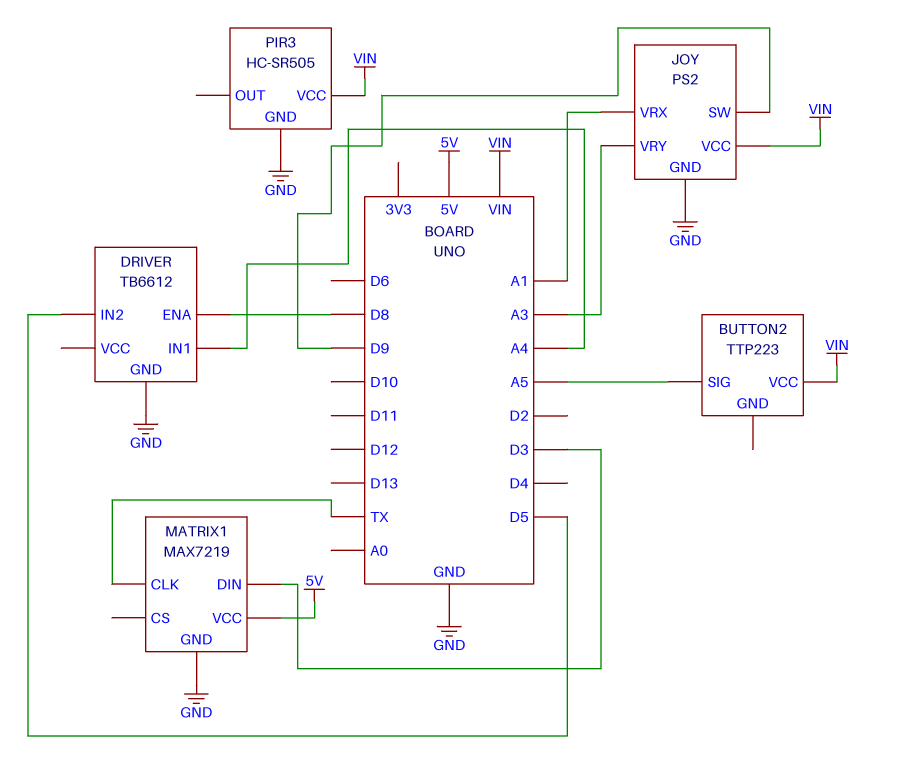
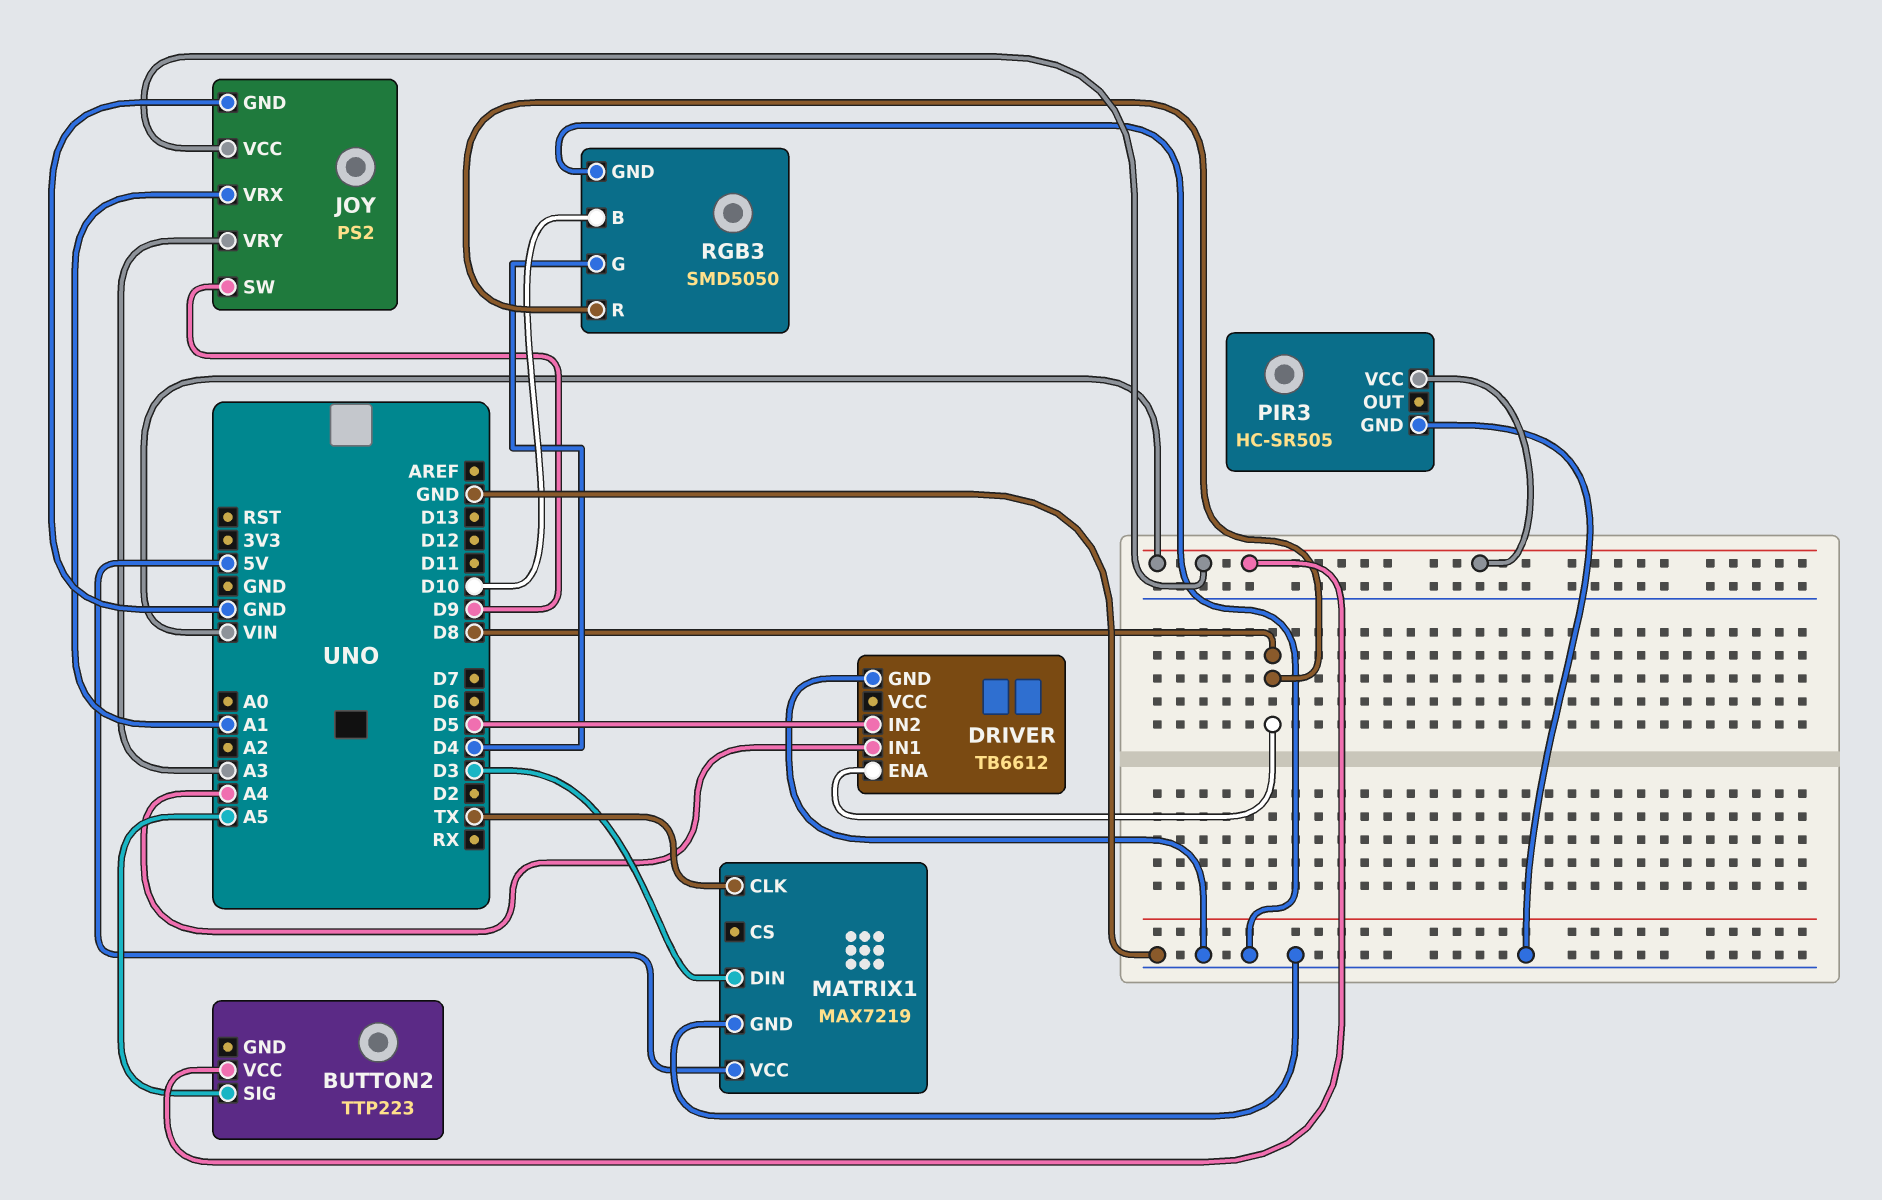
RGB3: none -> SMD5050
RGB3 pin B: none -> D10
RGB3 pin G: none -> D4
RGB3 pin GND: none -> GND
RGB3 pin R: none -> D8

